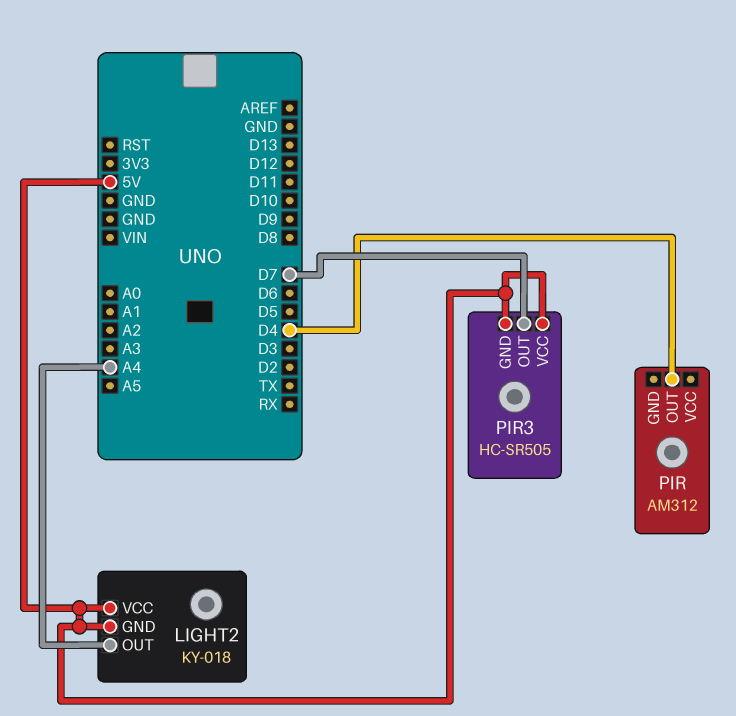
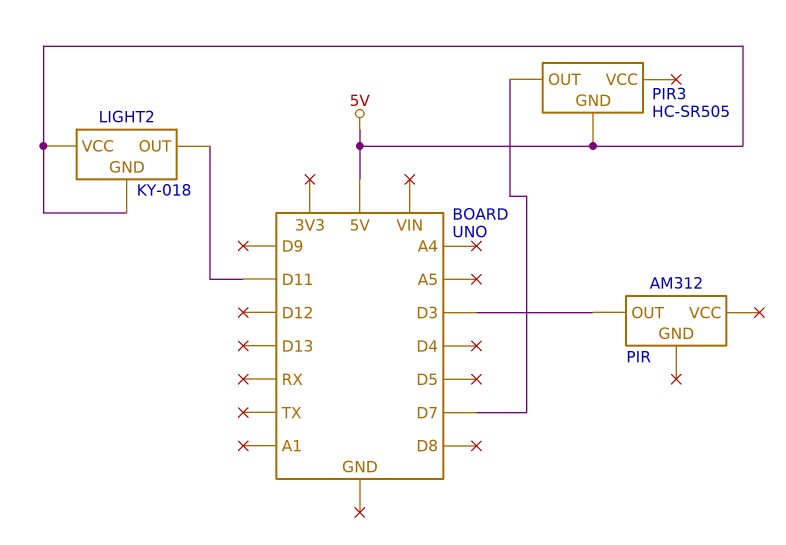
LIGHT2 pin OUT: A4 -> D11
PIR pin OUT: D4 -> D3
PIR3 pin VCC: 5V -> none

